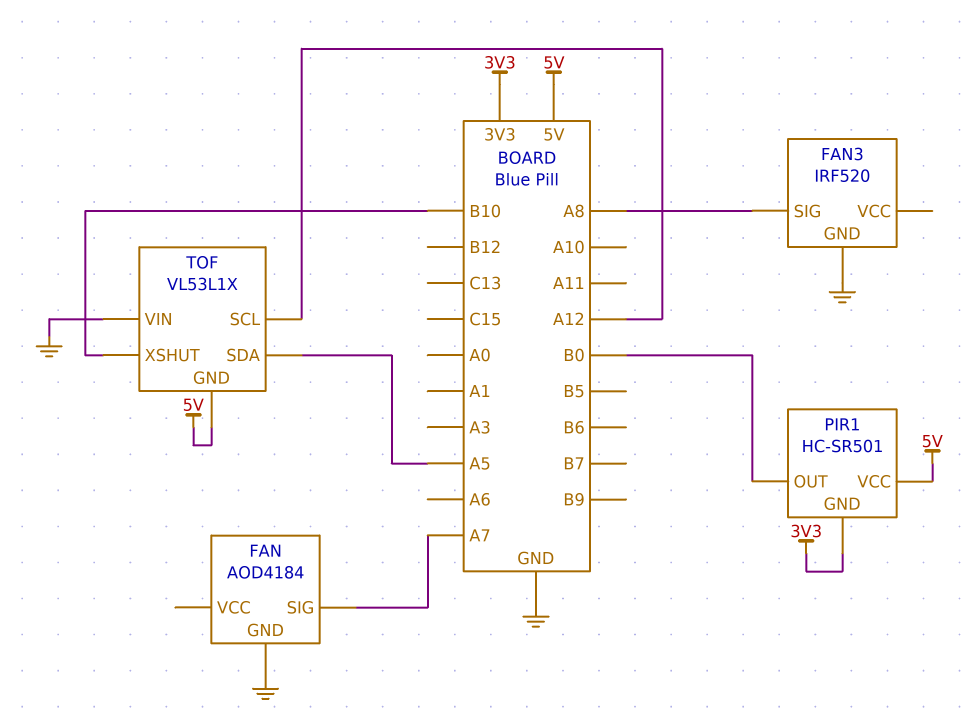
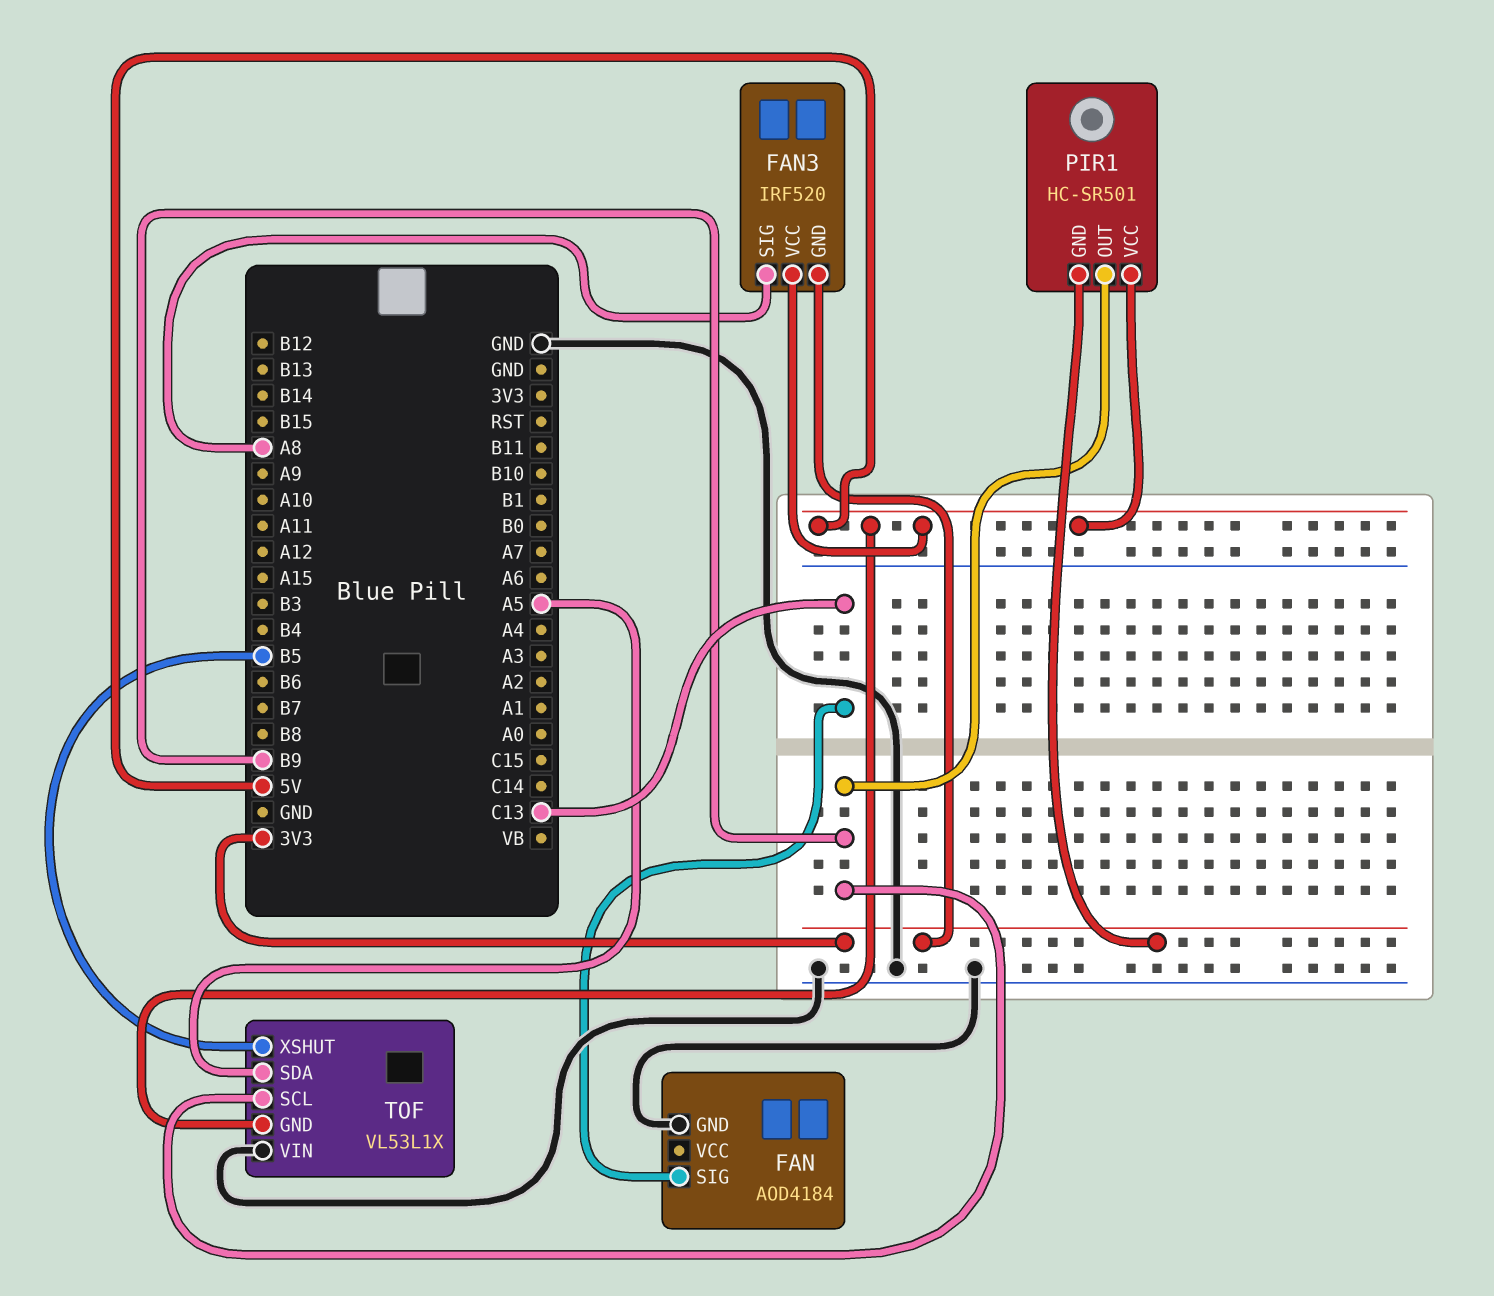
FAN pin SIG: A7 -> C13
FAN3 pin GND: GND -> 3V3
FAN3 pin VCC: none -> 5V
PIR1 pin OUT: B0 -> B9
TOF pin SCL: A12 -> B9
TOF pin XSHUT: B10 -> B5

